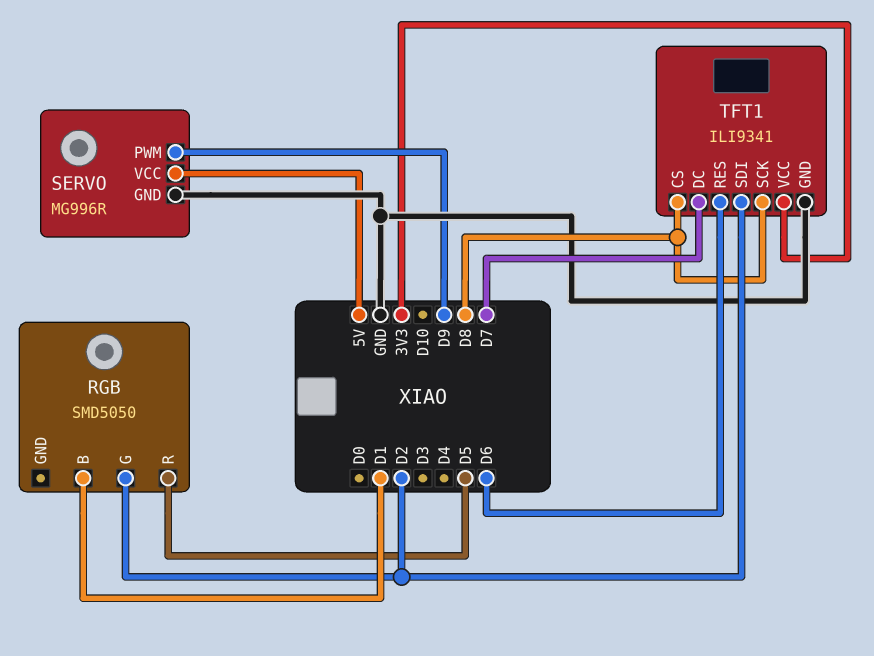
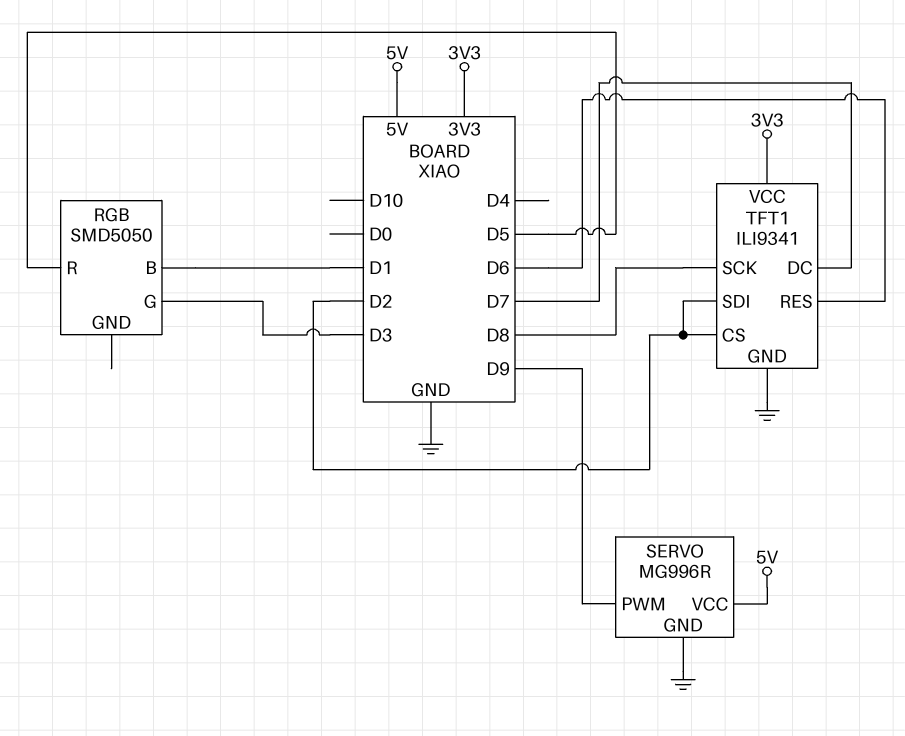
RGB pin G: D2 -> D3
TFT1 pin CS: D8 -> D2

